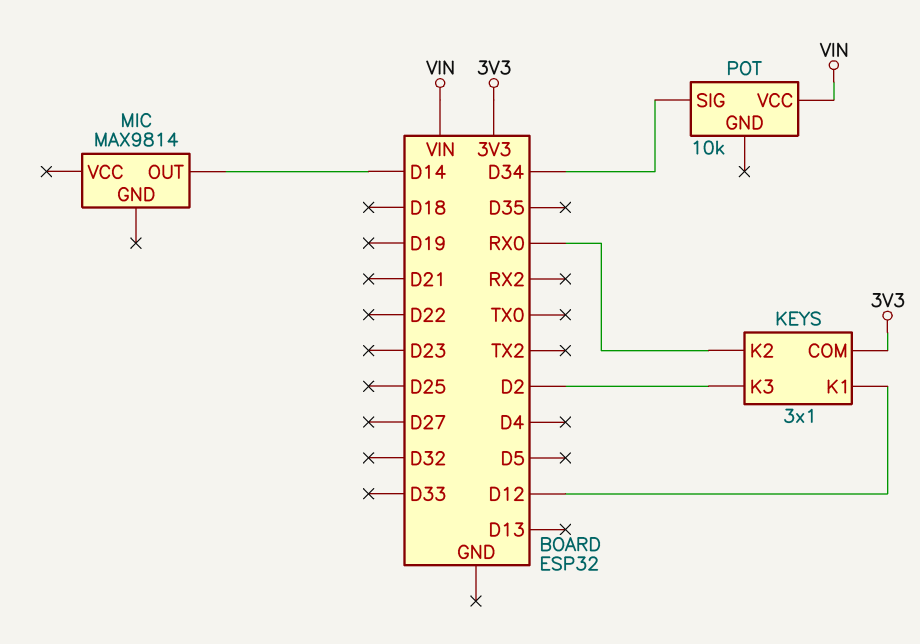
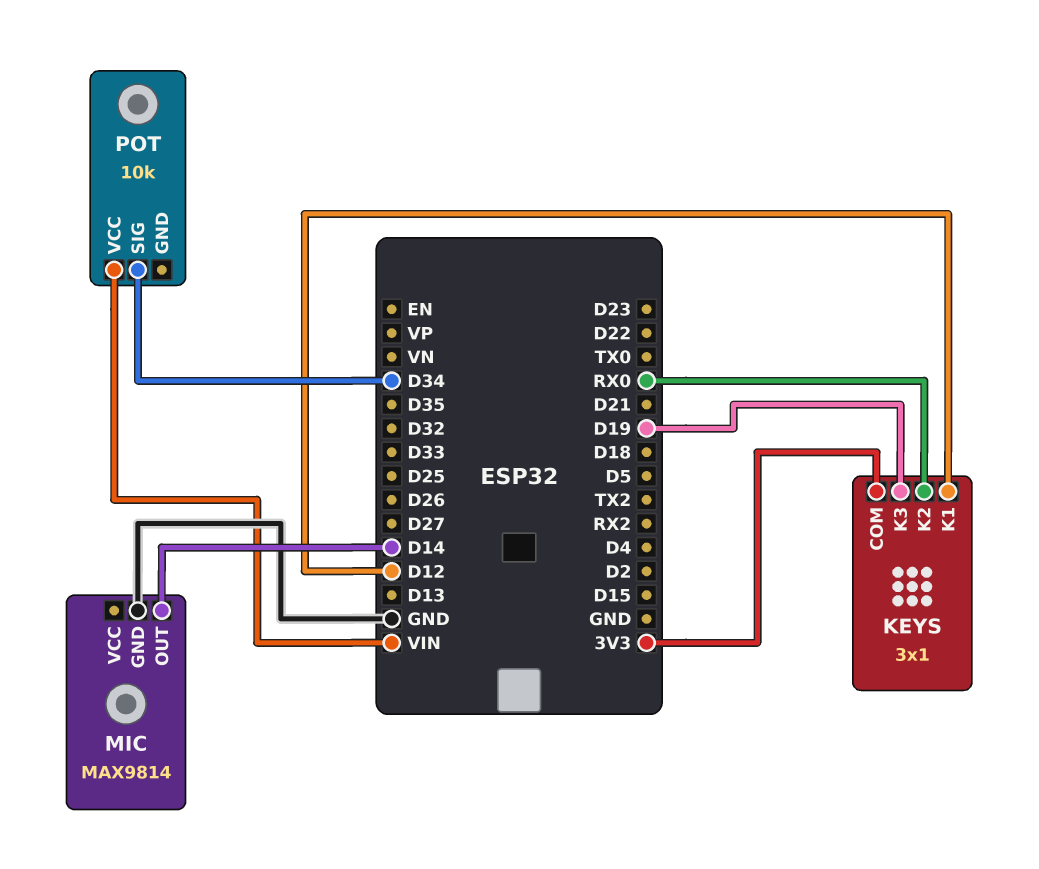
KEYS pin K3: D2 -> D19
MIC pin GND: none -> GND

